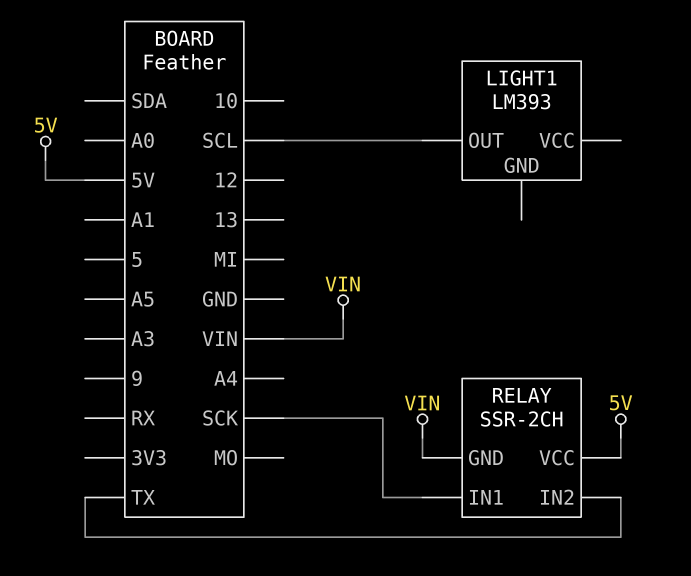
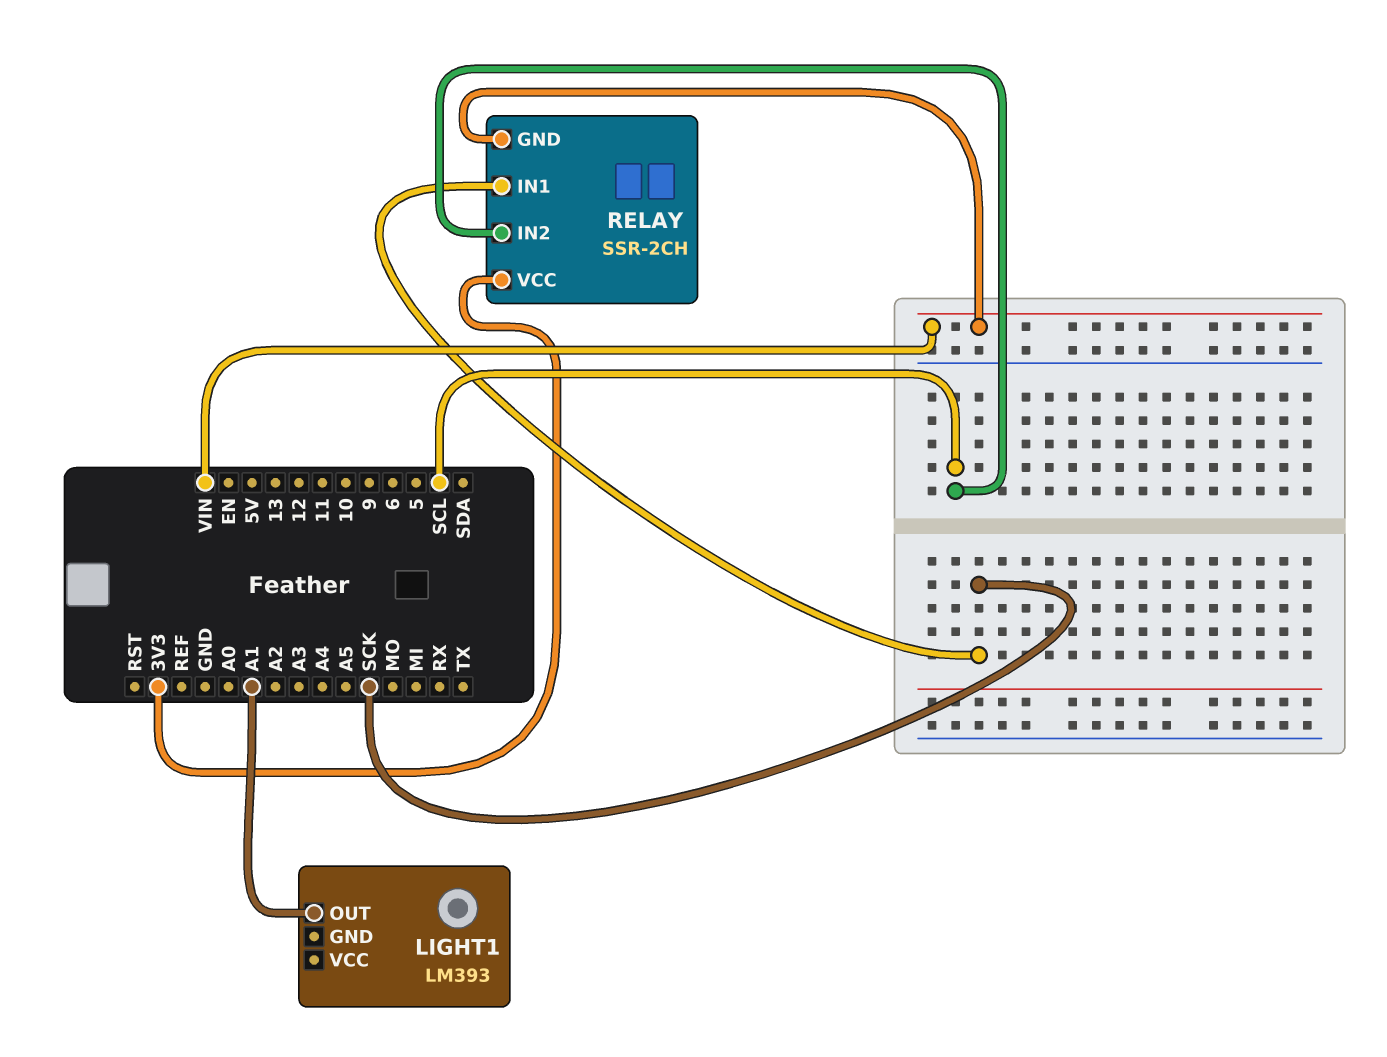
LIGHT1 pin OUT: SCL -> A1
RELAY pin IN2: TX -> SCL
RELAY pin VCC: 5V -> 3V3

